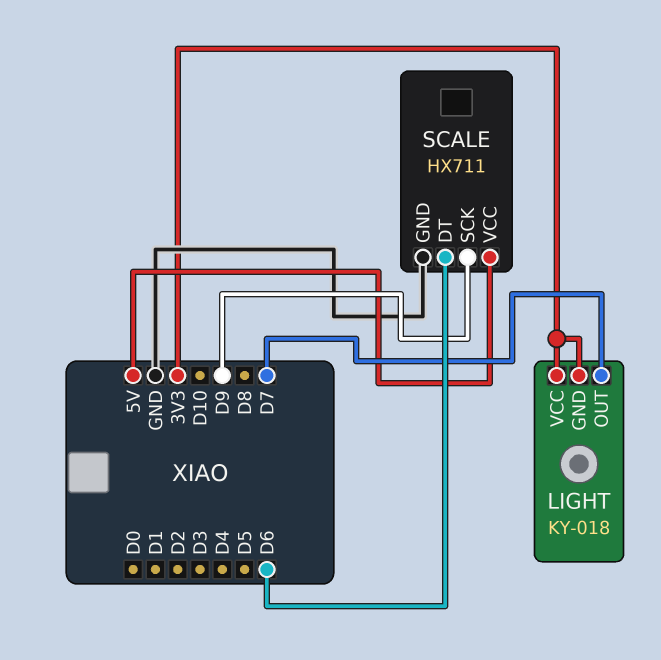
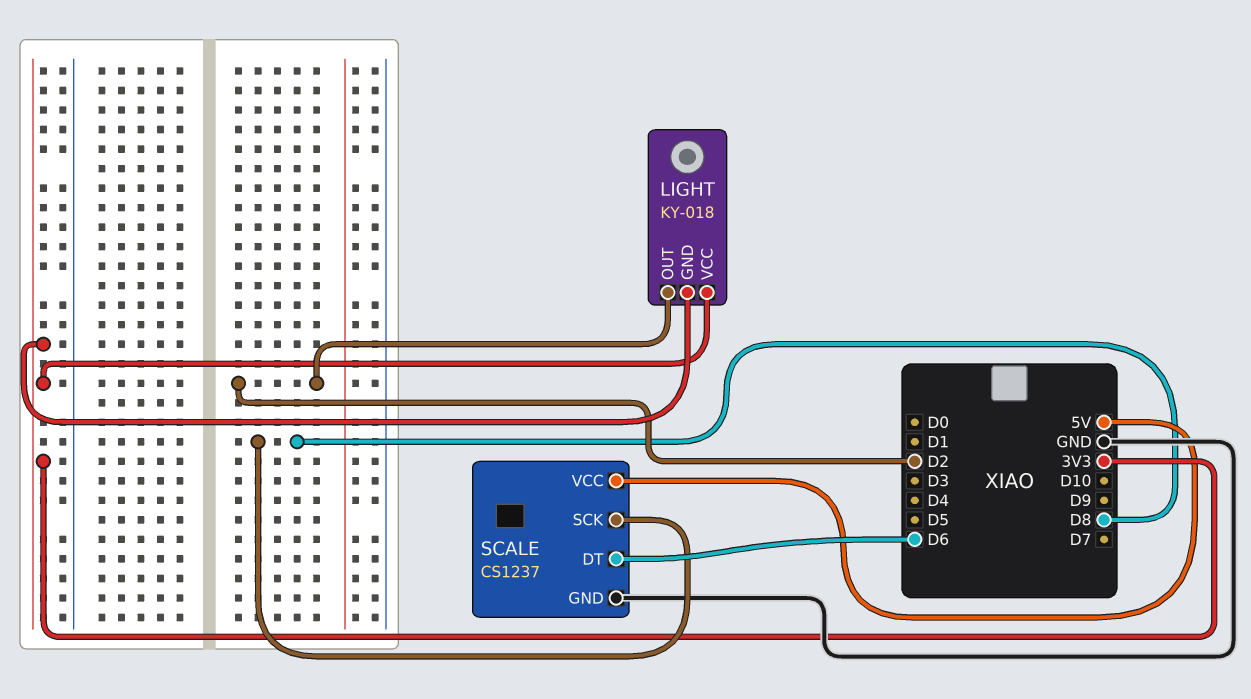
LIGHT pin OUT: D7 -> D2
SCALE: HX711 -> CS1237
SCALE pin SCK: D9 -> D8

